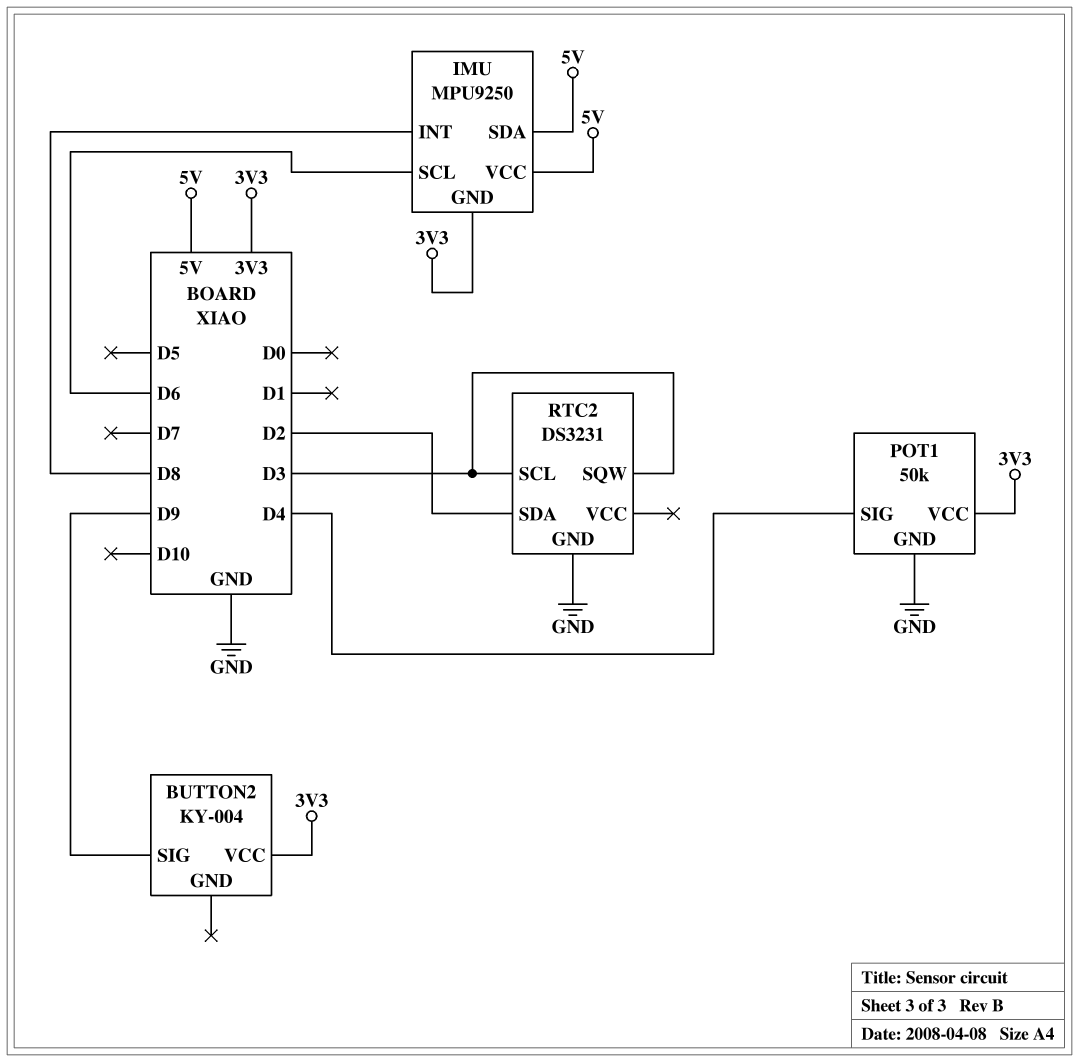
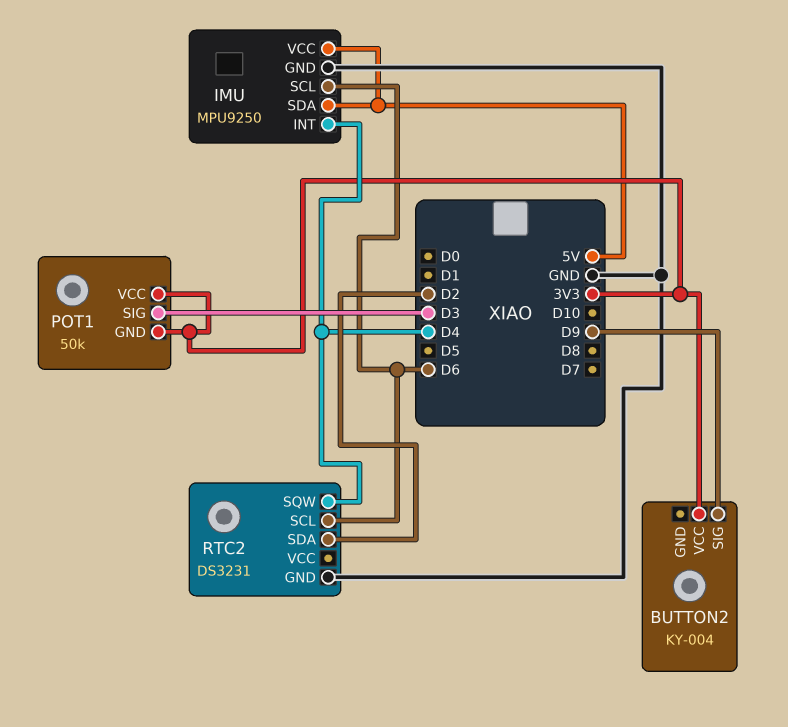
IMU pin GND: 3V3 -> GND
IMU pin INT: D8 -> D4
POT1 pin GND: GND -> 3V3
POT1 pin SIG: D4 -> D3
RTC2 pin SCL: D3 -> D6
RTC2 pin SQW: D3 -> D4

